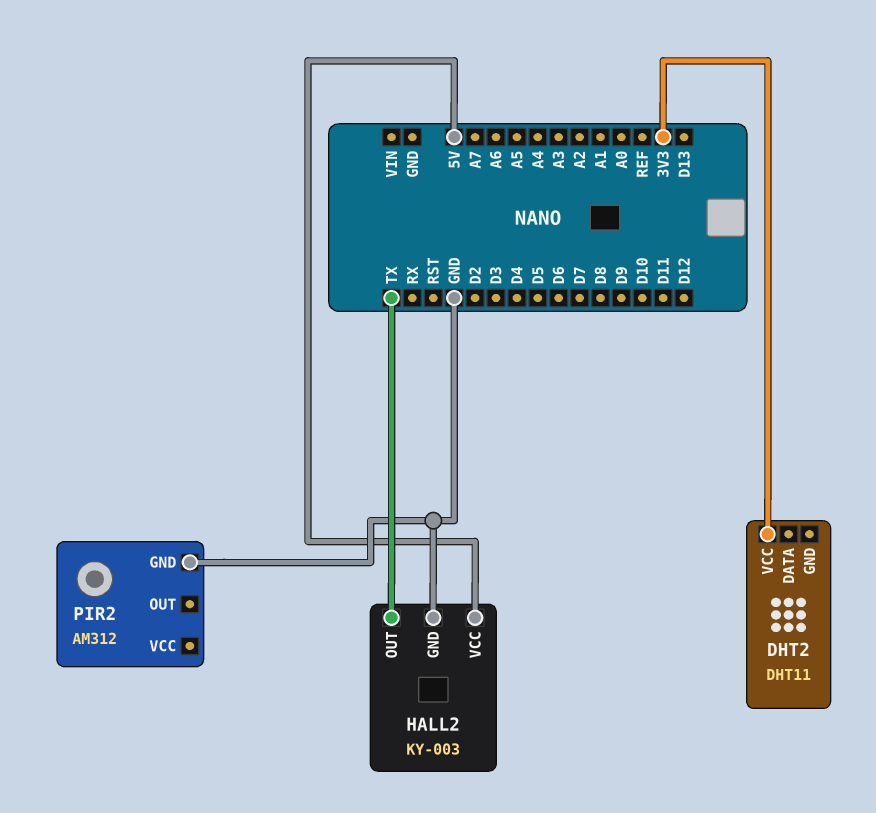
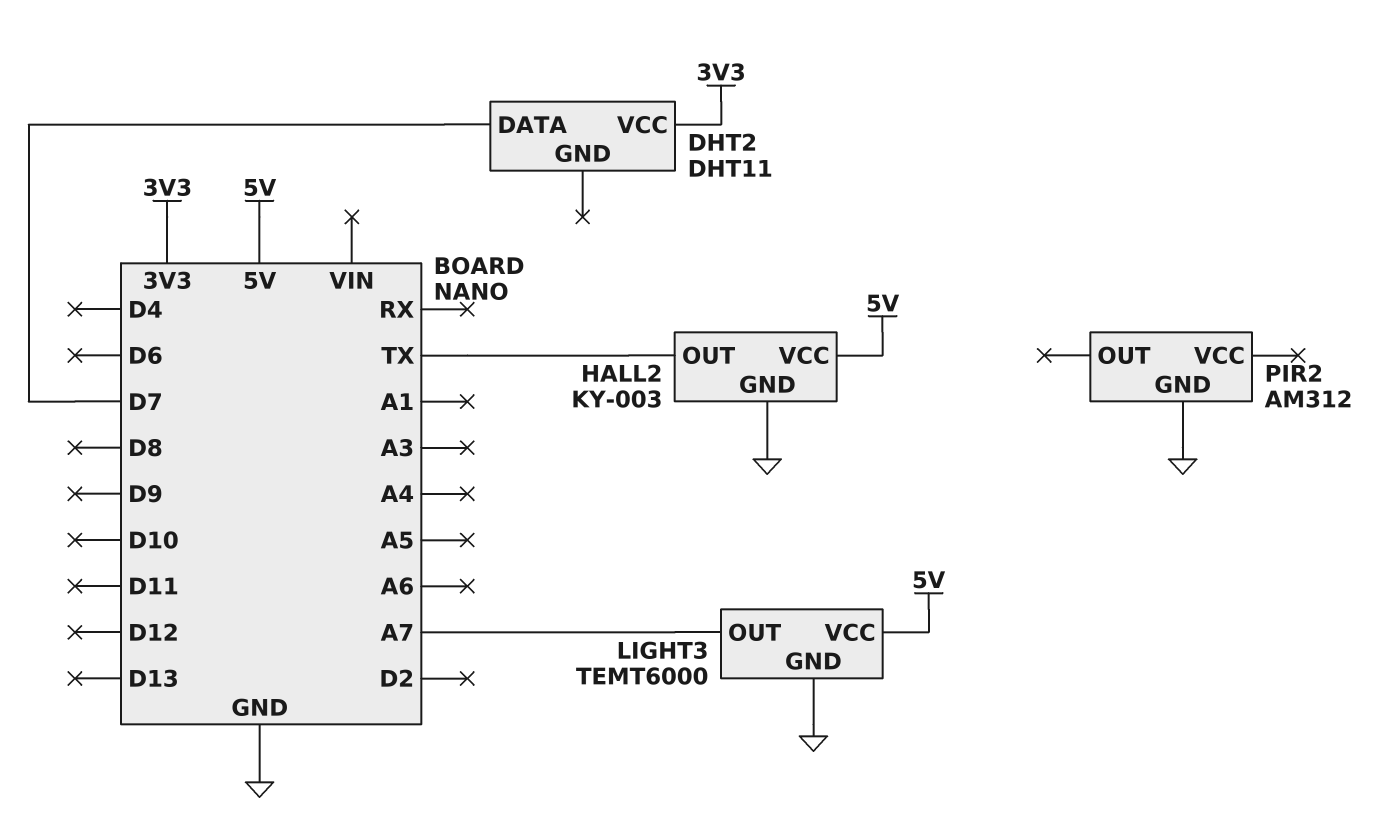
DHT2 pin DATA: none -> D7
LIGHT3: none -> TEMT6000
LIGHT3 pin GND: none -> GND
LIGHT3 pin OUT: none -> A7
LIGHT3 pin VCC: none -> 5V

